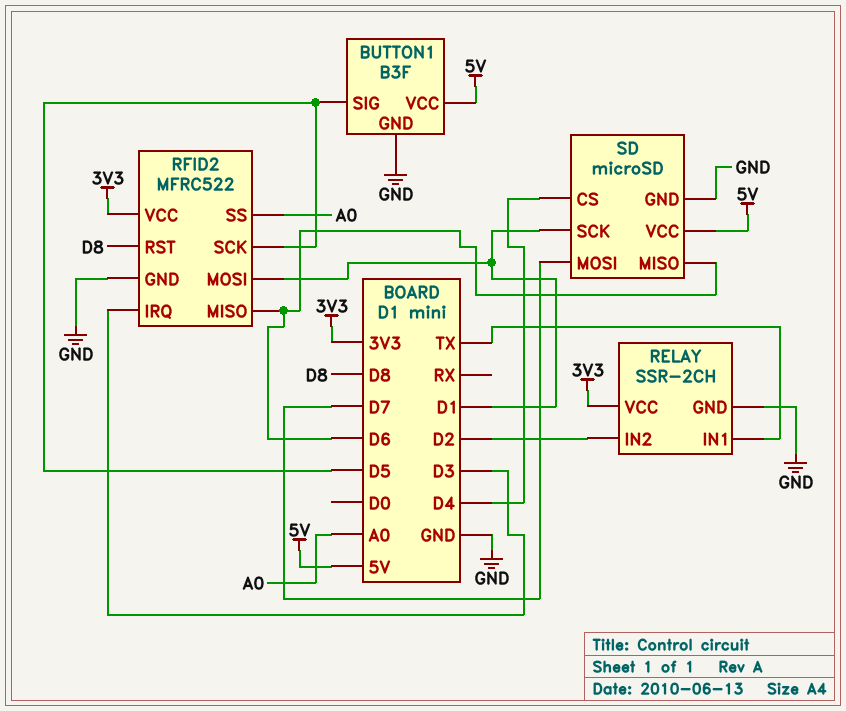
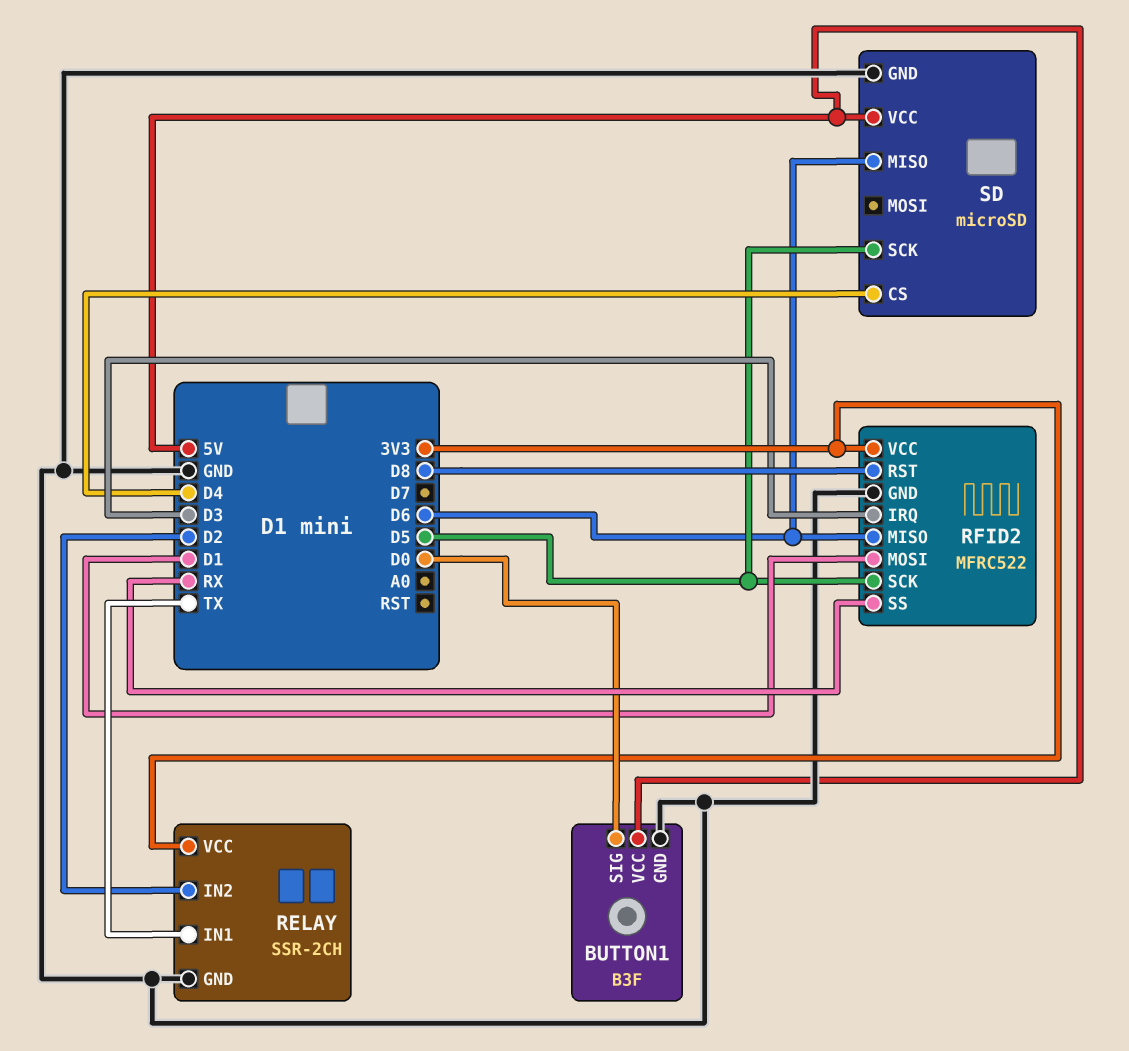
BUTTON1 pin SIG: D5 -> D0
RFID2 pin SS: A0 -> RX
SD pin MOSI: D7 -> none
SD pin SCK: D1 -> D5

